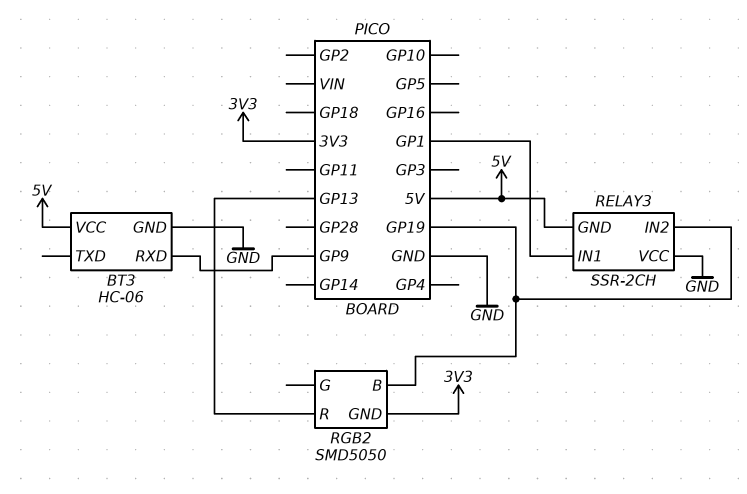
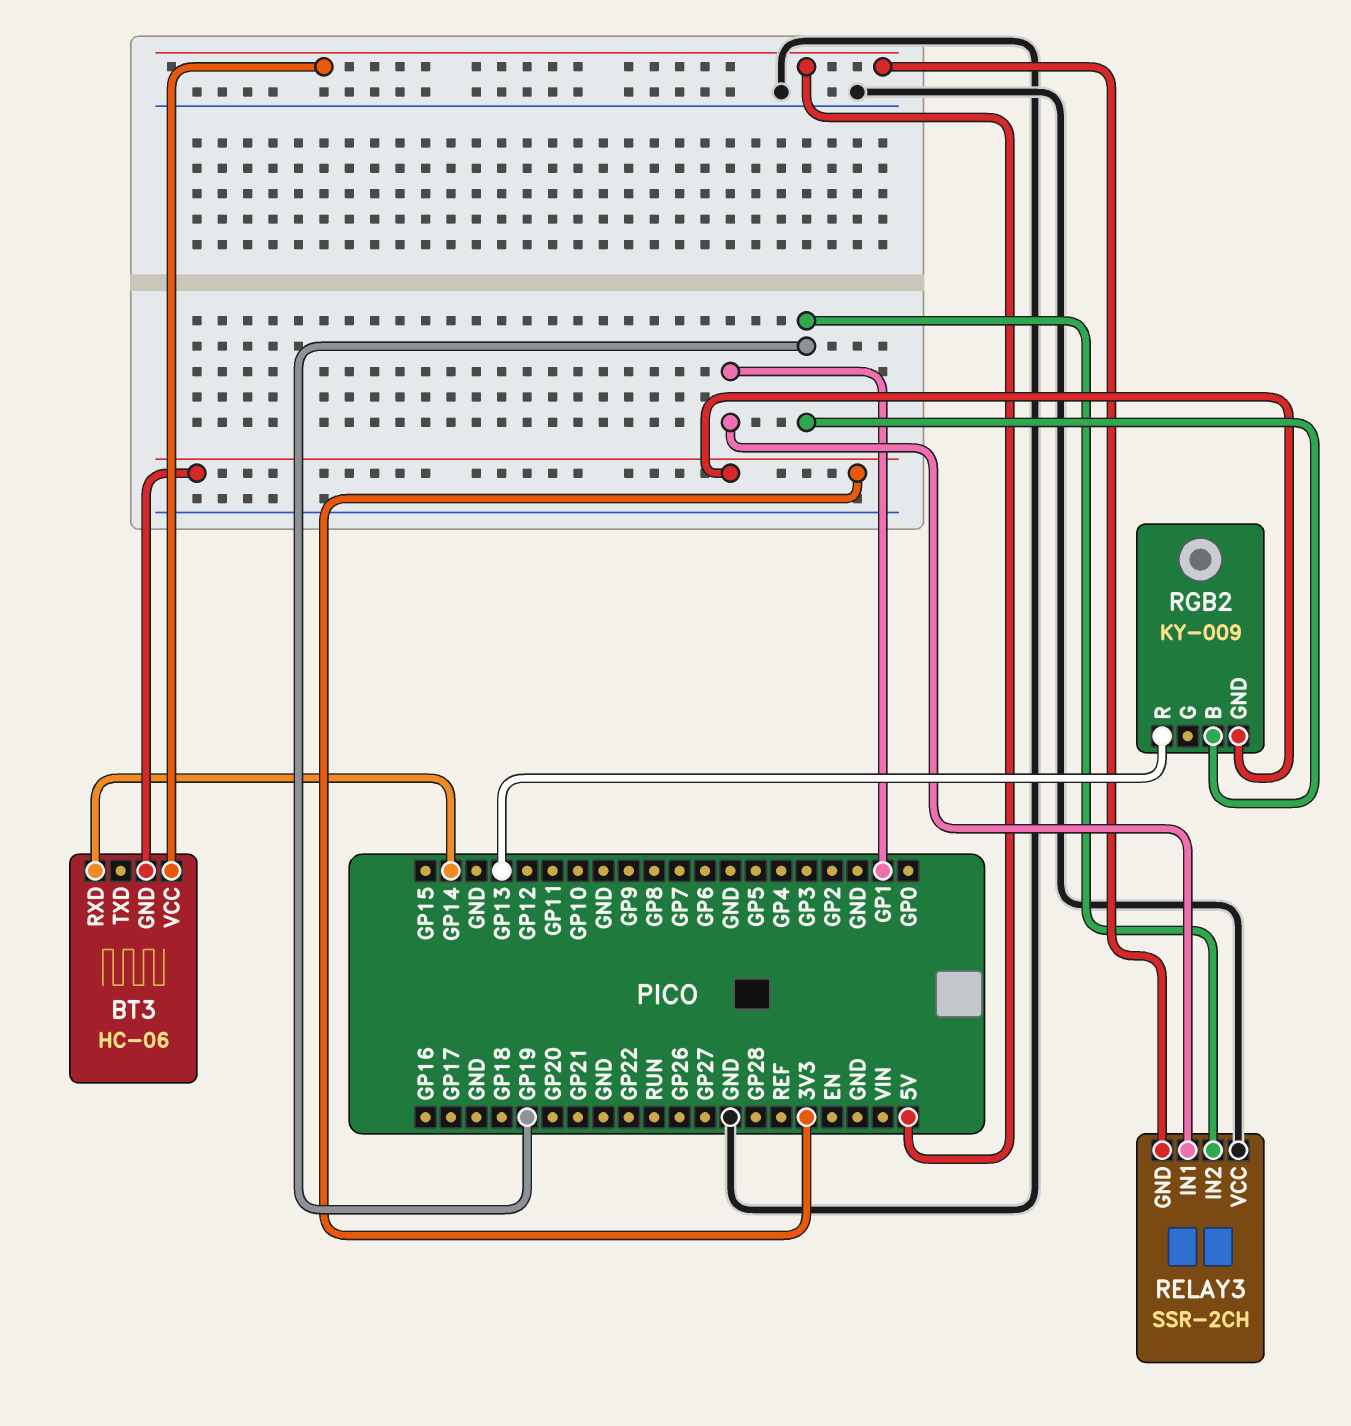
BT3 pin GND: GND -> 3V3
BT3 pin RXD: GP9 -> GP14
RGB2: SMD5050 -> KY-009

